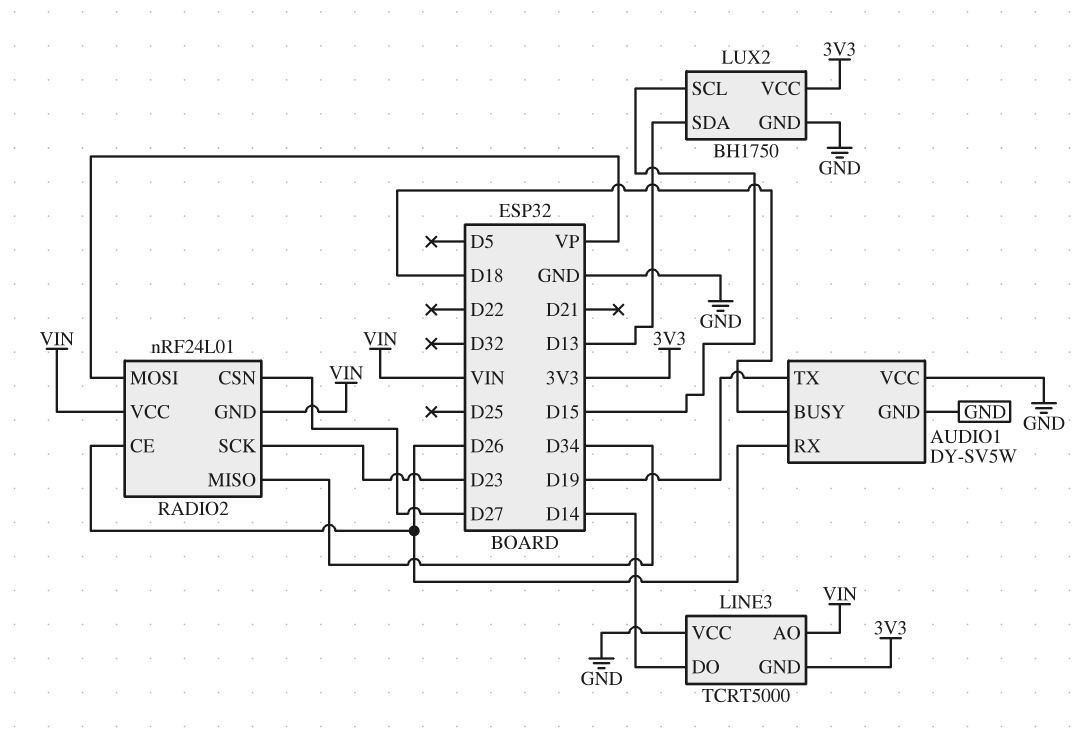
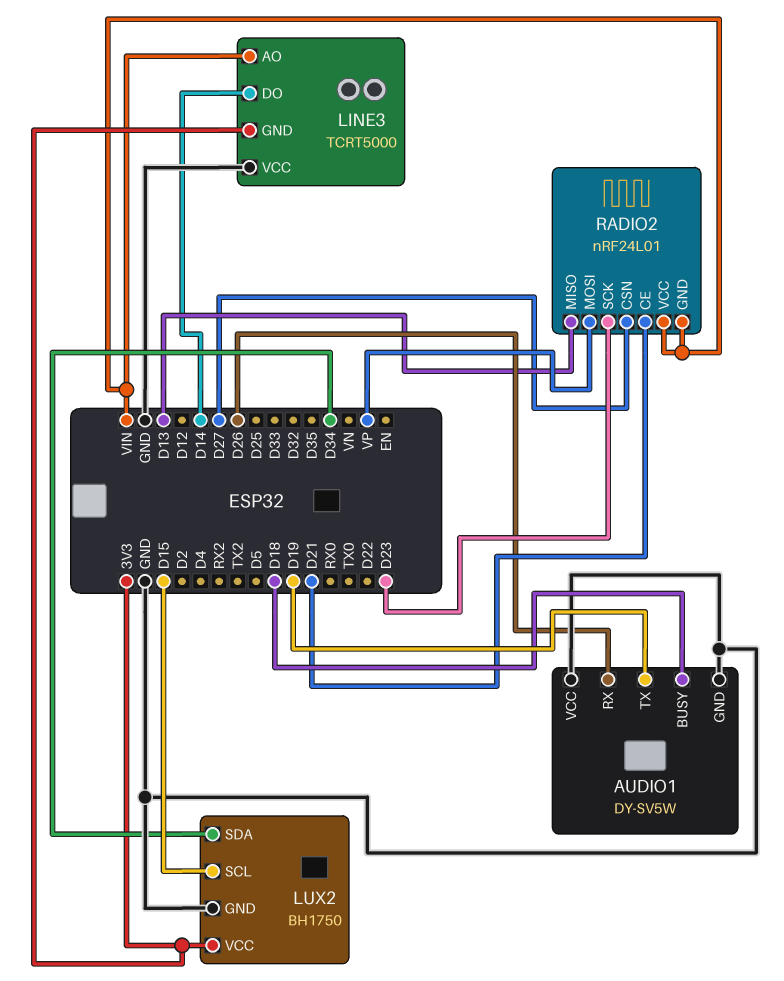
LUX2 pin SDA: D13 -> D34
RADIO2 pin CE: D26 -> D21
RADIO2 pin MISO: D34 -> D13

